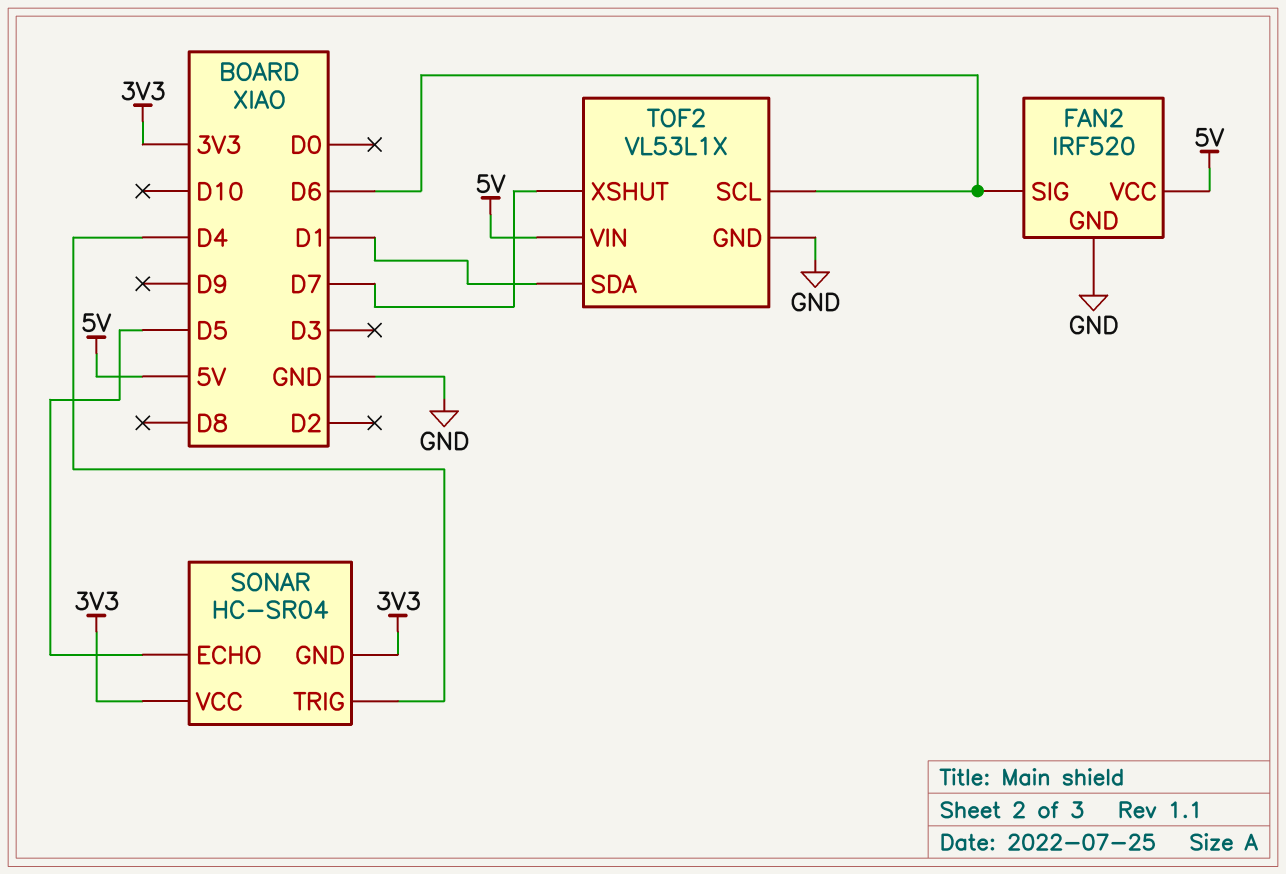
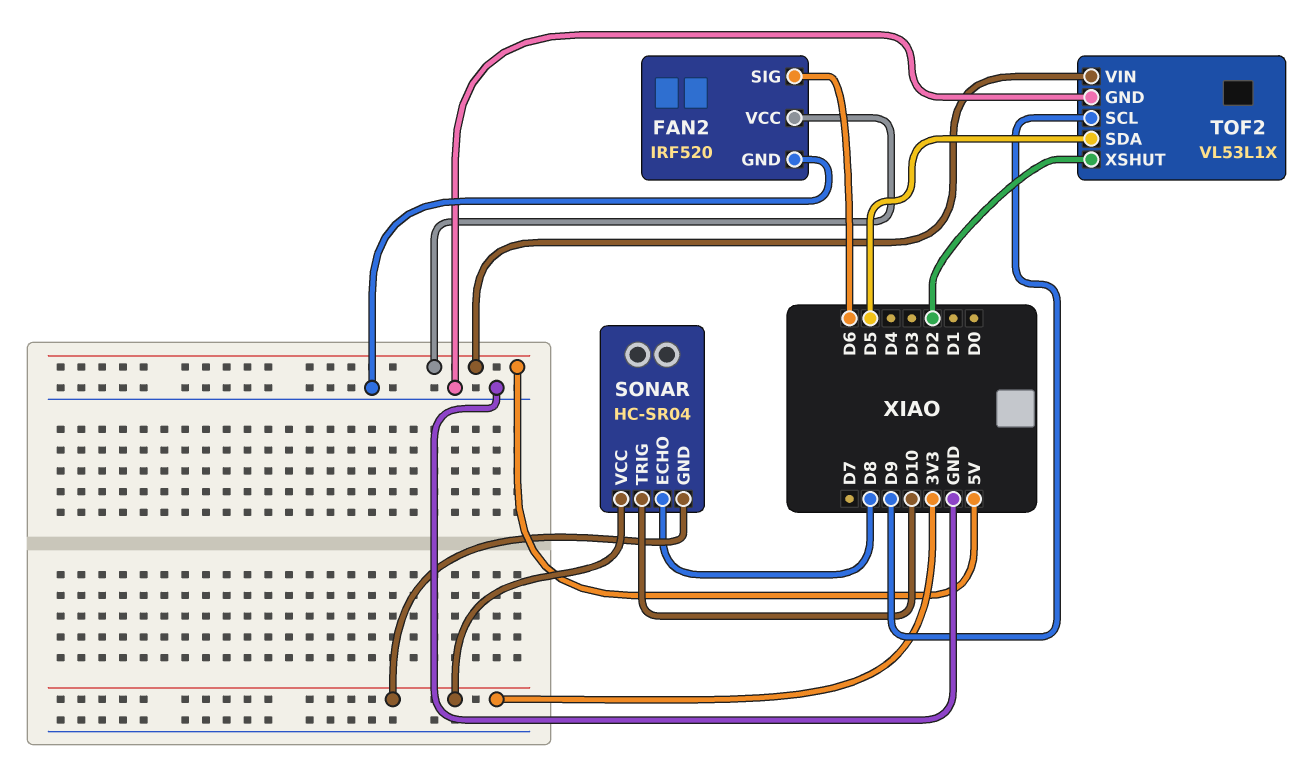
SONAR pin ECHO: D5 -> D8
SONAR pin TRIG: D4 -> D10
TOF2 pin SCL: D6 -> D9
TOF2 pin SDA: D1 -> D5
TOF2 pin XSHUT: D7 -> D2

